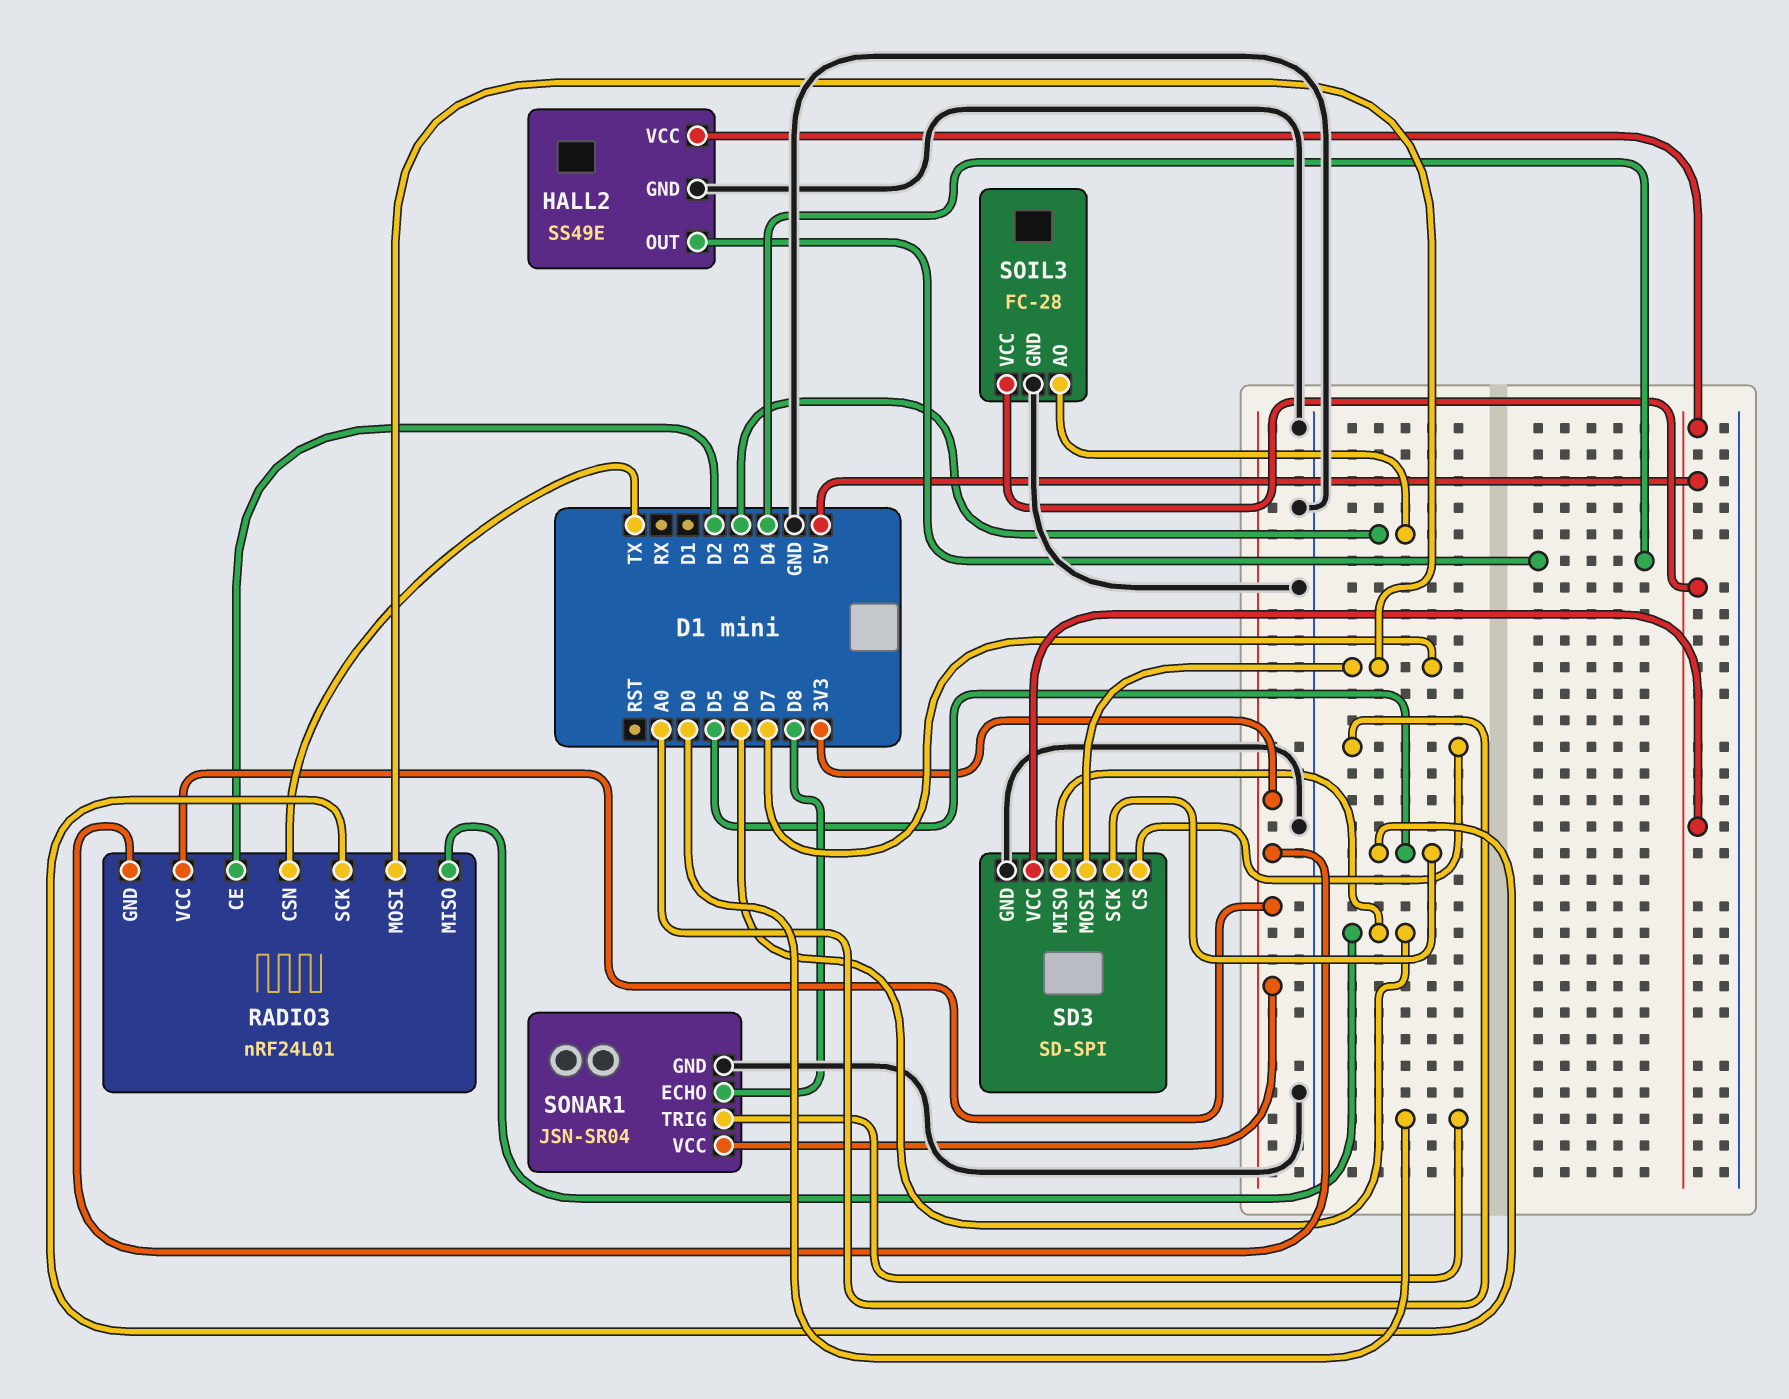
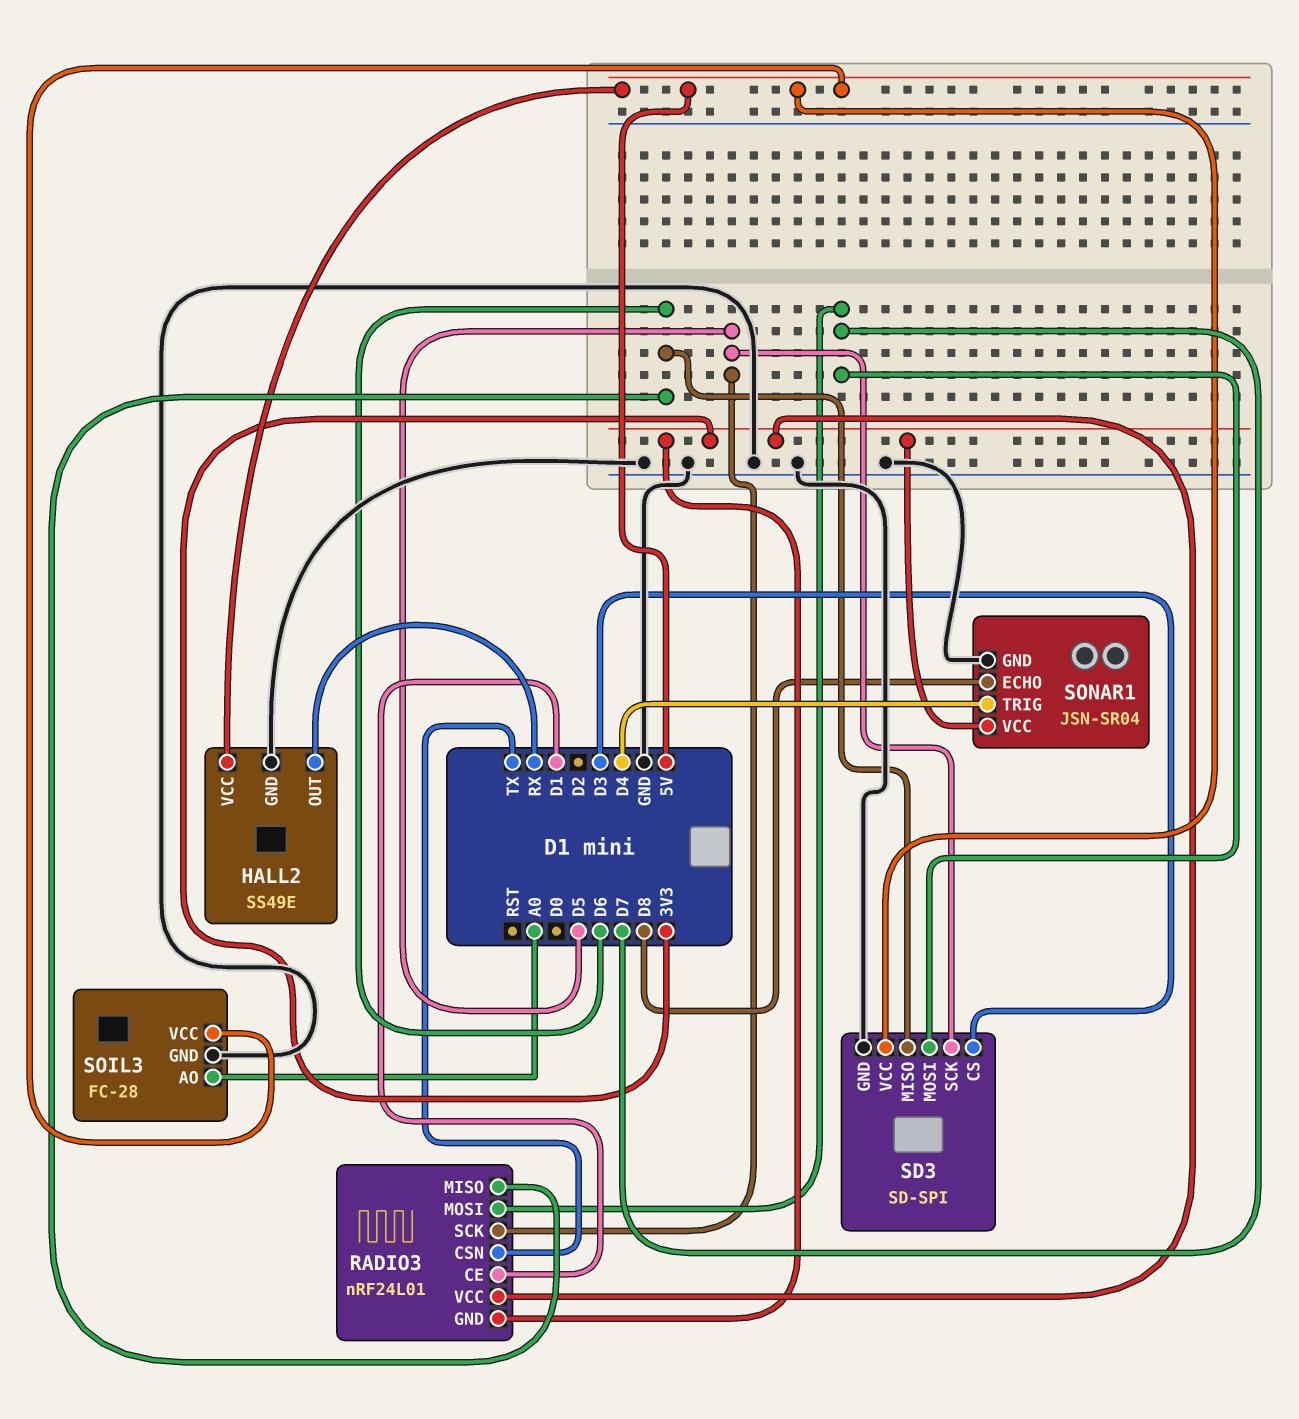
HALL2 pin OUT: D4 -> RX
RADIO3 pin CE: D2 -> D1
SD3 pin CS: A0 -> D3
SOIL3 pin AO: D3 -> A0
SONAR1 pin TRIG: D0 -> D4

